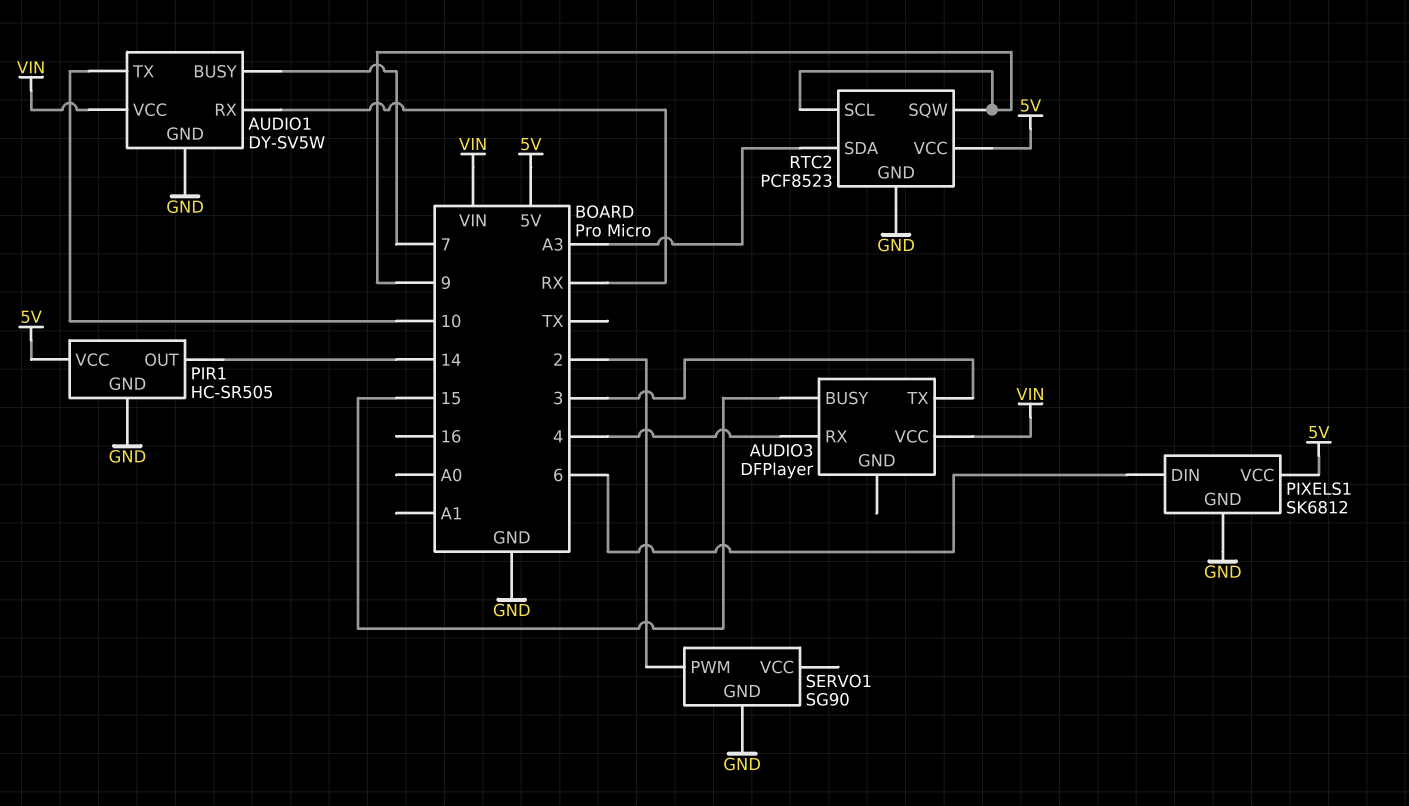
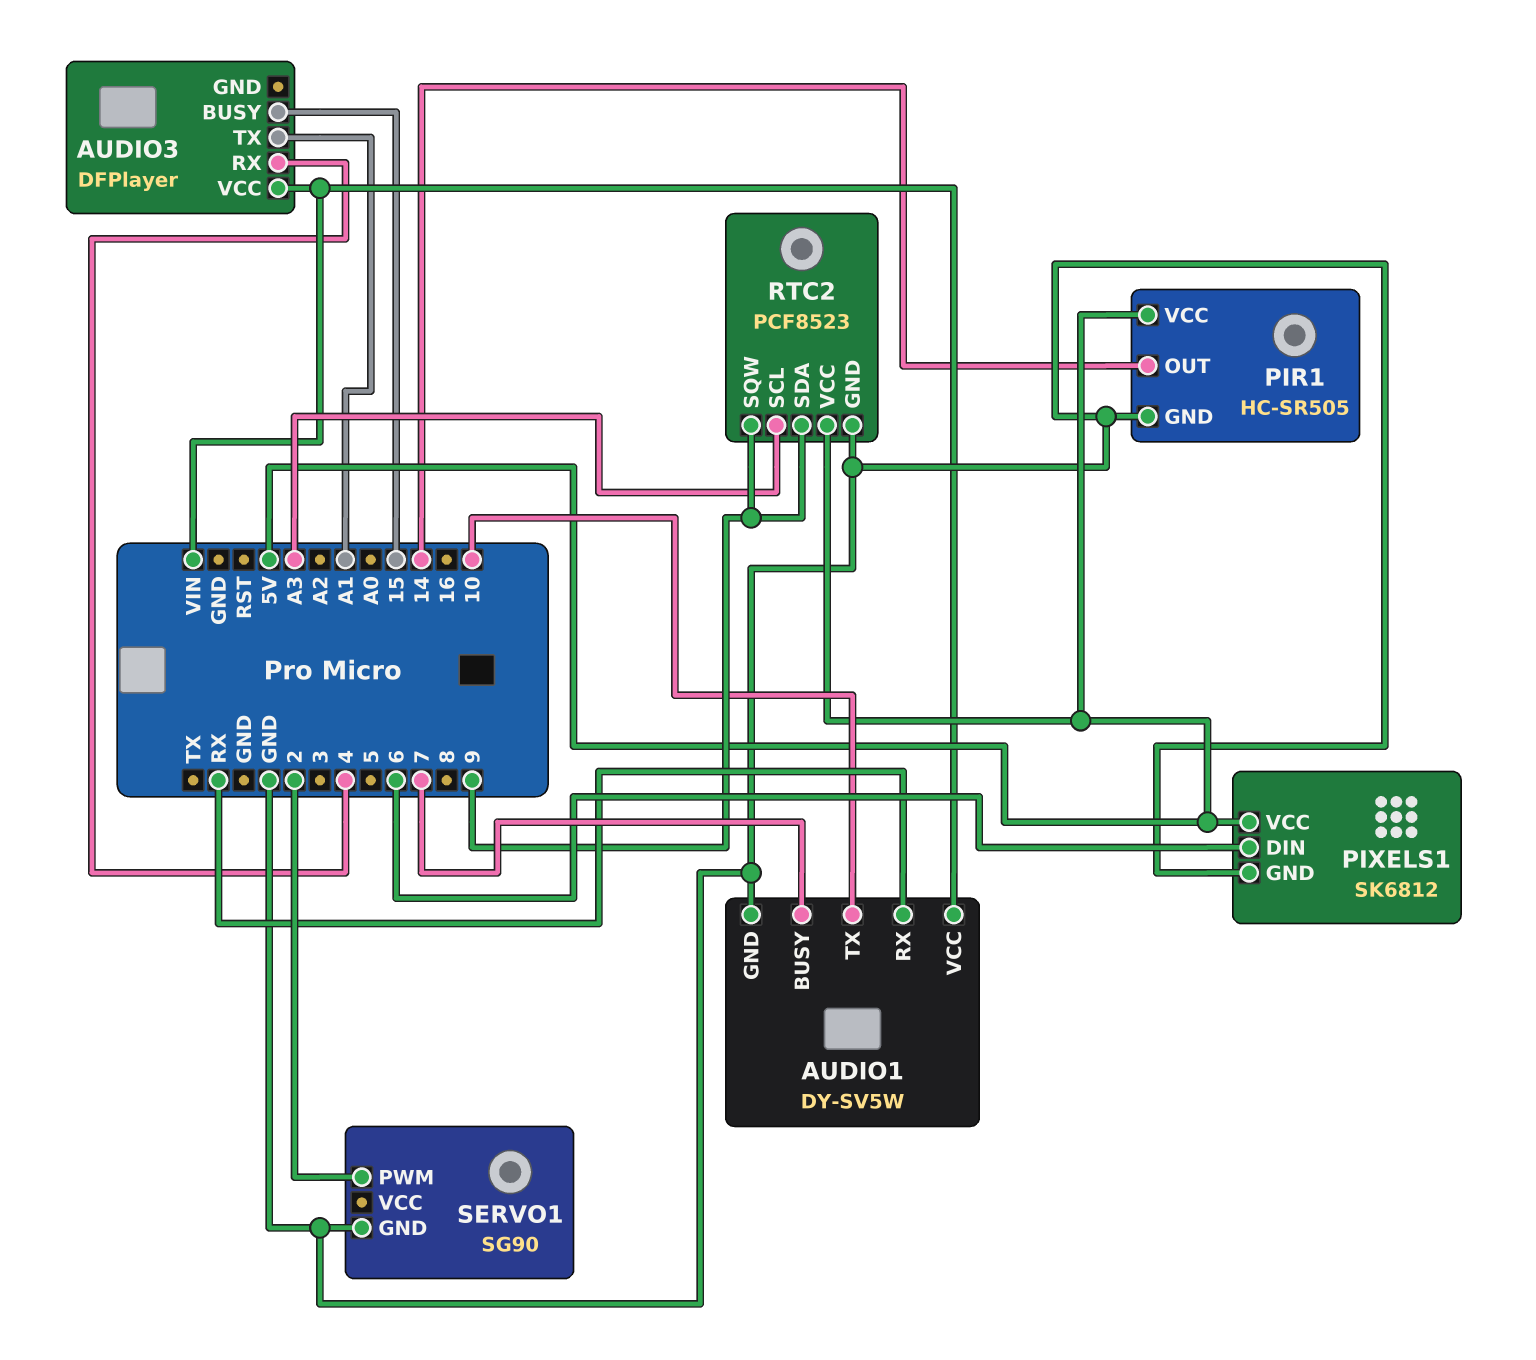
AUDIO3 pin TX: 3 -> A1
RTC2 pin SCL: 9 -> A3
RTC2 pin SDA: A3 -> 9

